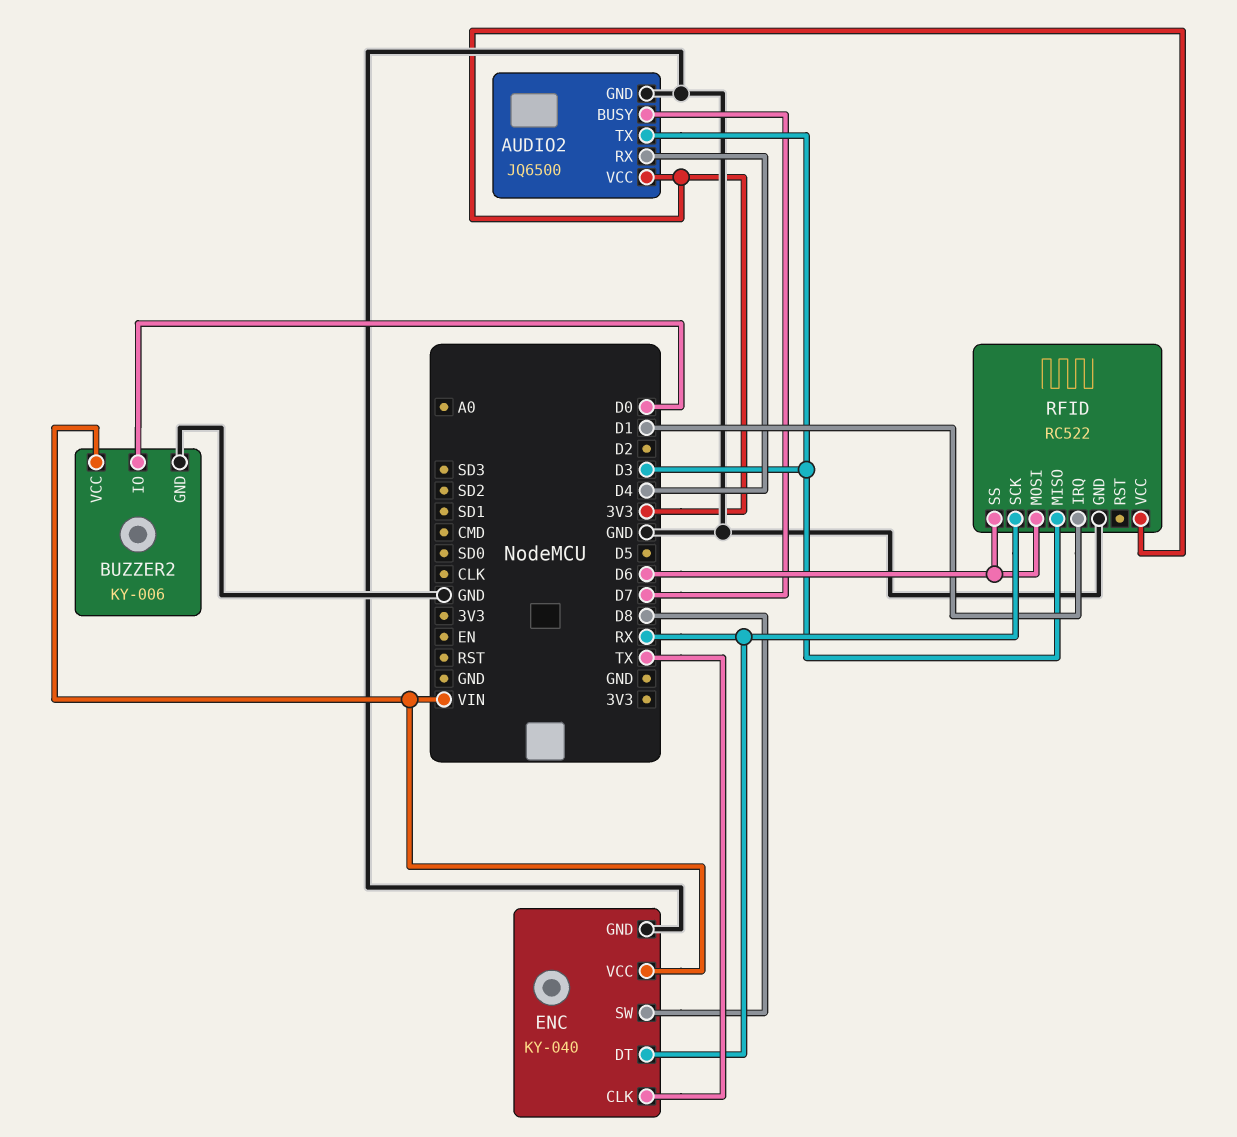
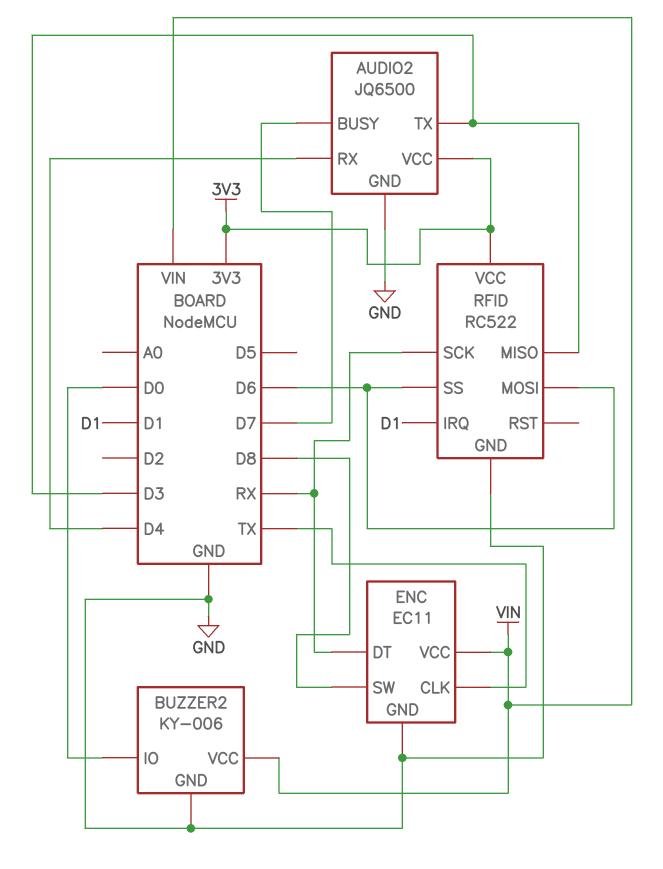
ENC: KY-040 -> EC11

